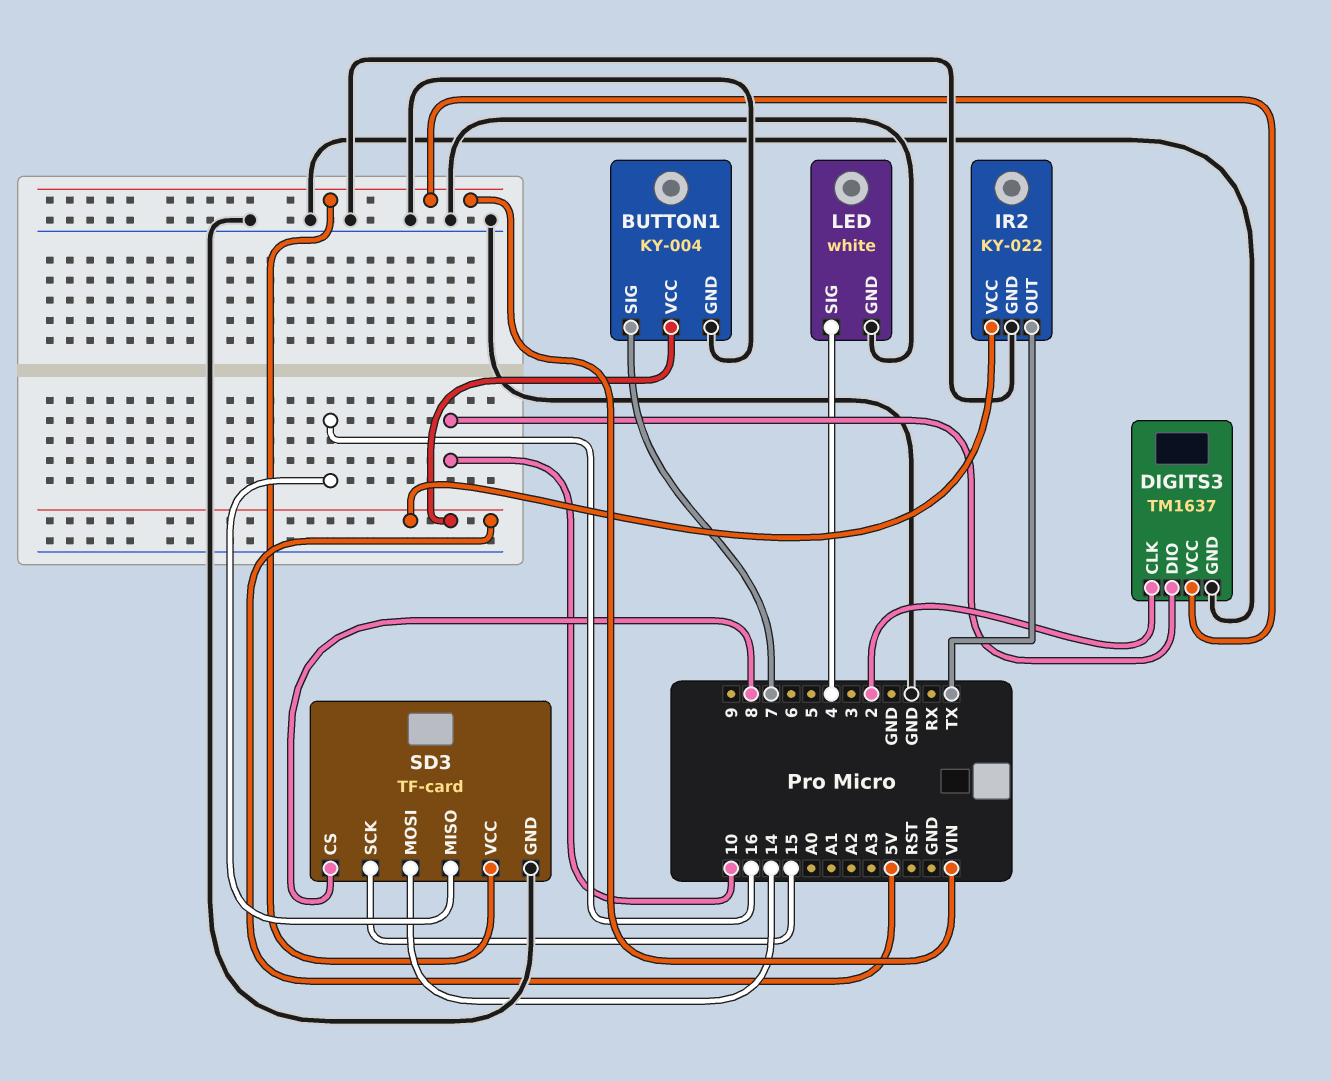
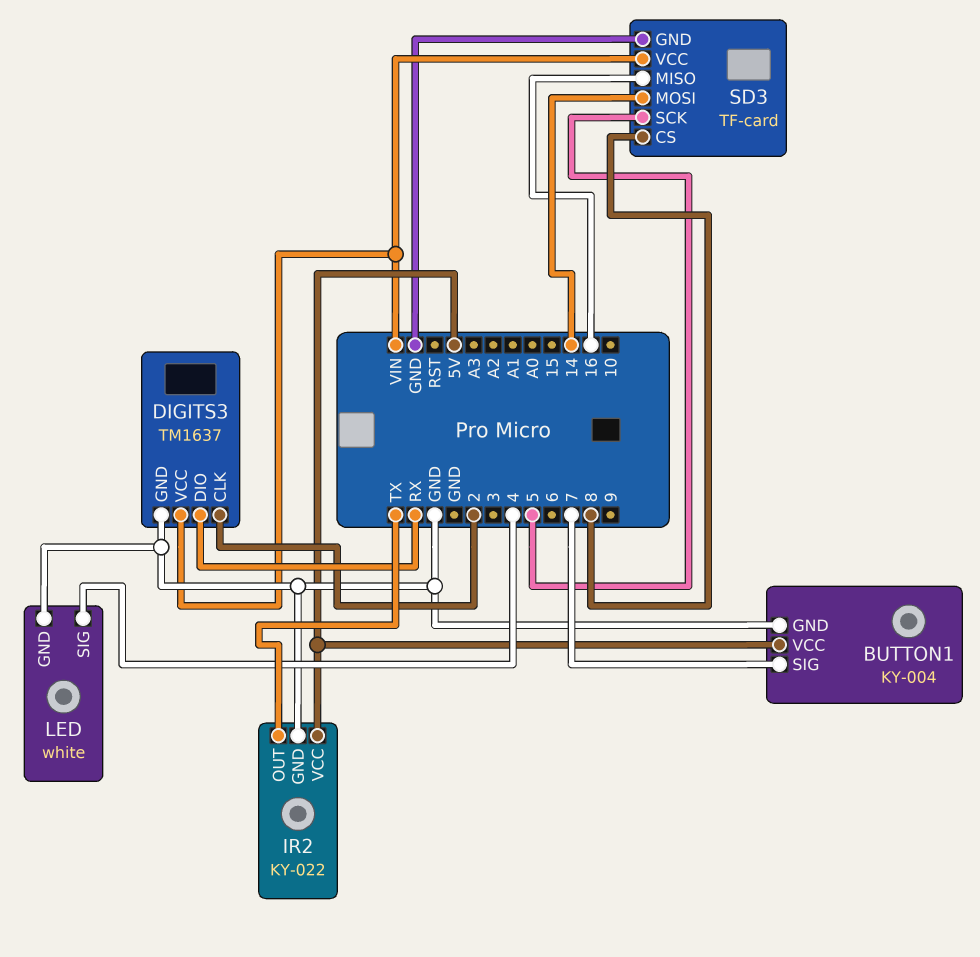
DIGITS3 pin DIO: 10 -> RX
SD3 pin SCK: 15 -> 5

